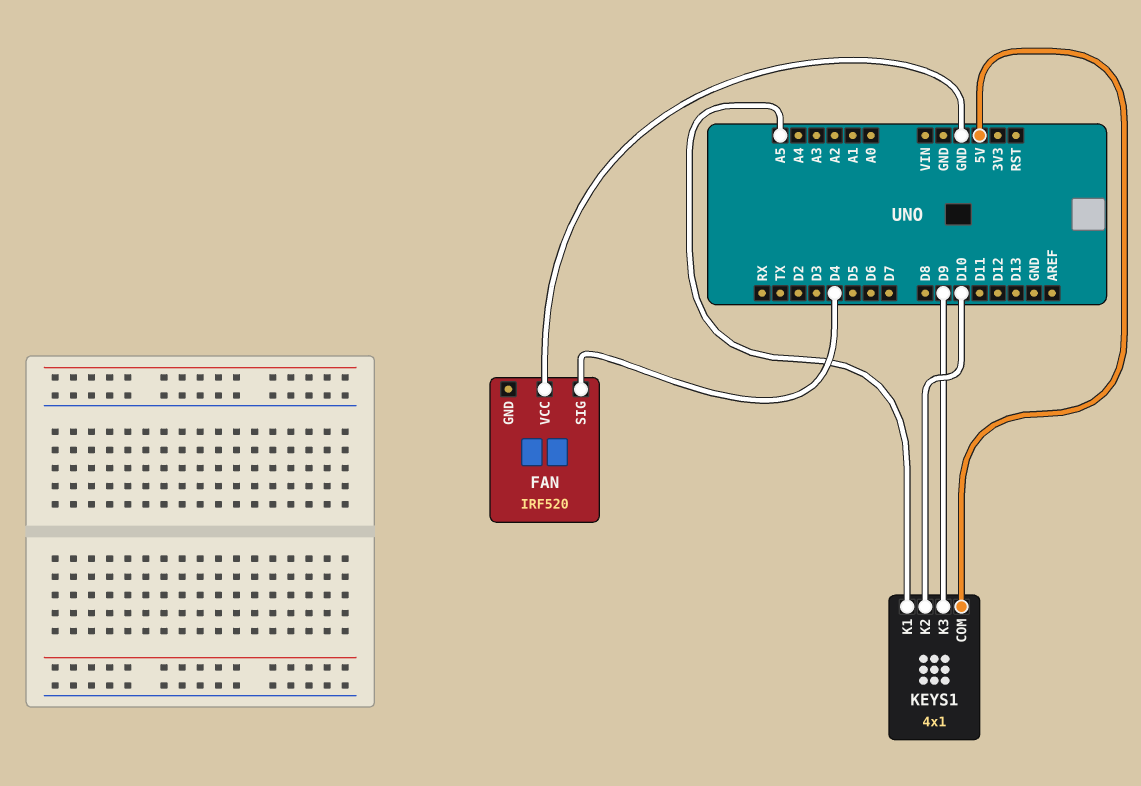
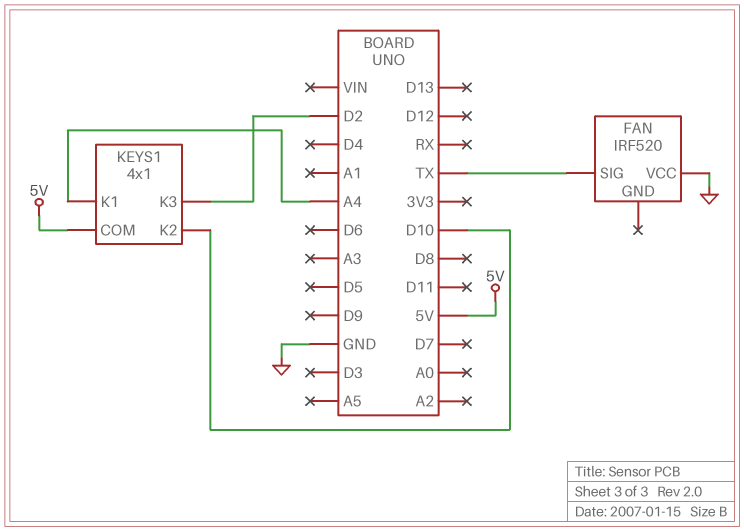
FAN pin SIG: D4 -> TX
KEYS1 pin K1: A5 -> A4
KEYS1 pin K3: D9 -> D2

